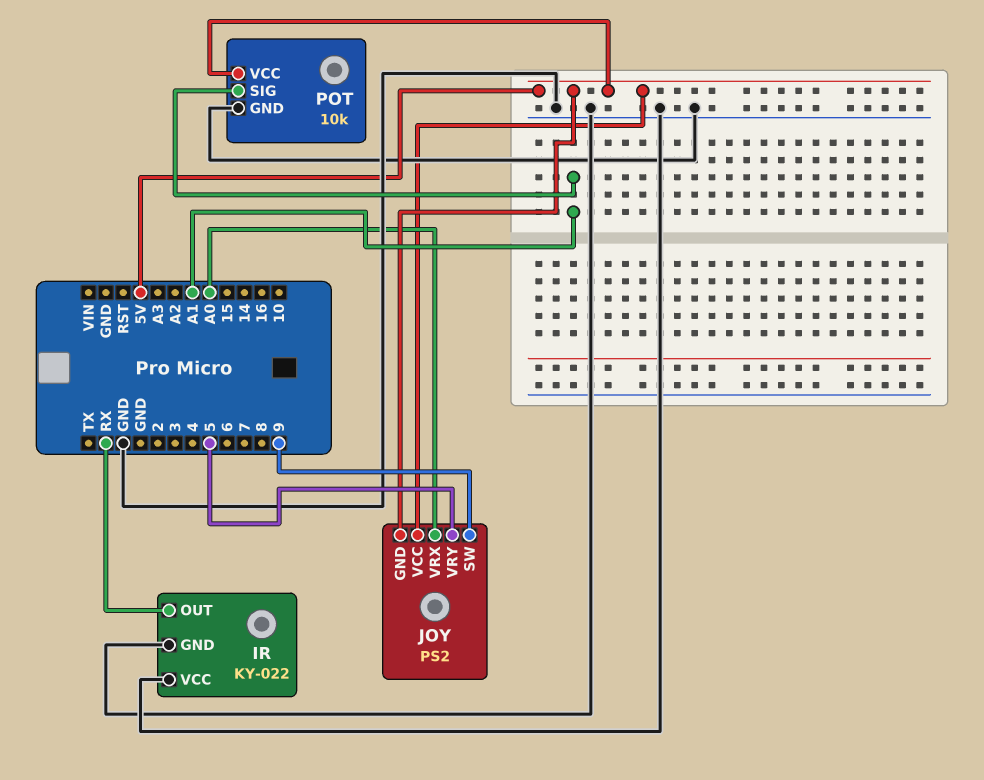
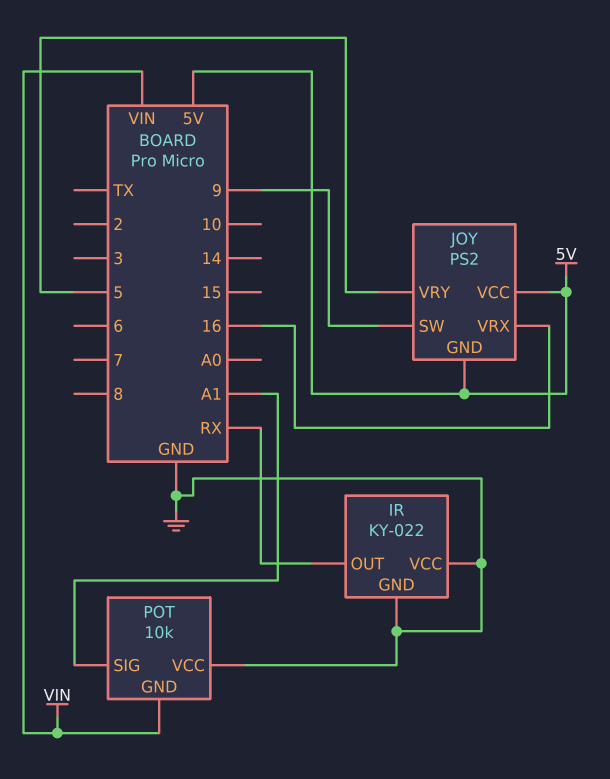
JOY pin VRX: A0 -> 16
POT pin GND: GND -> VIN
POT pin VCC: 5V -> GND

